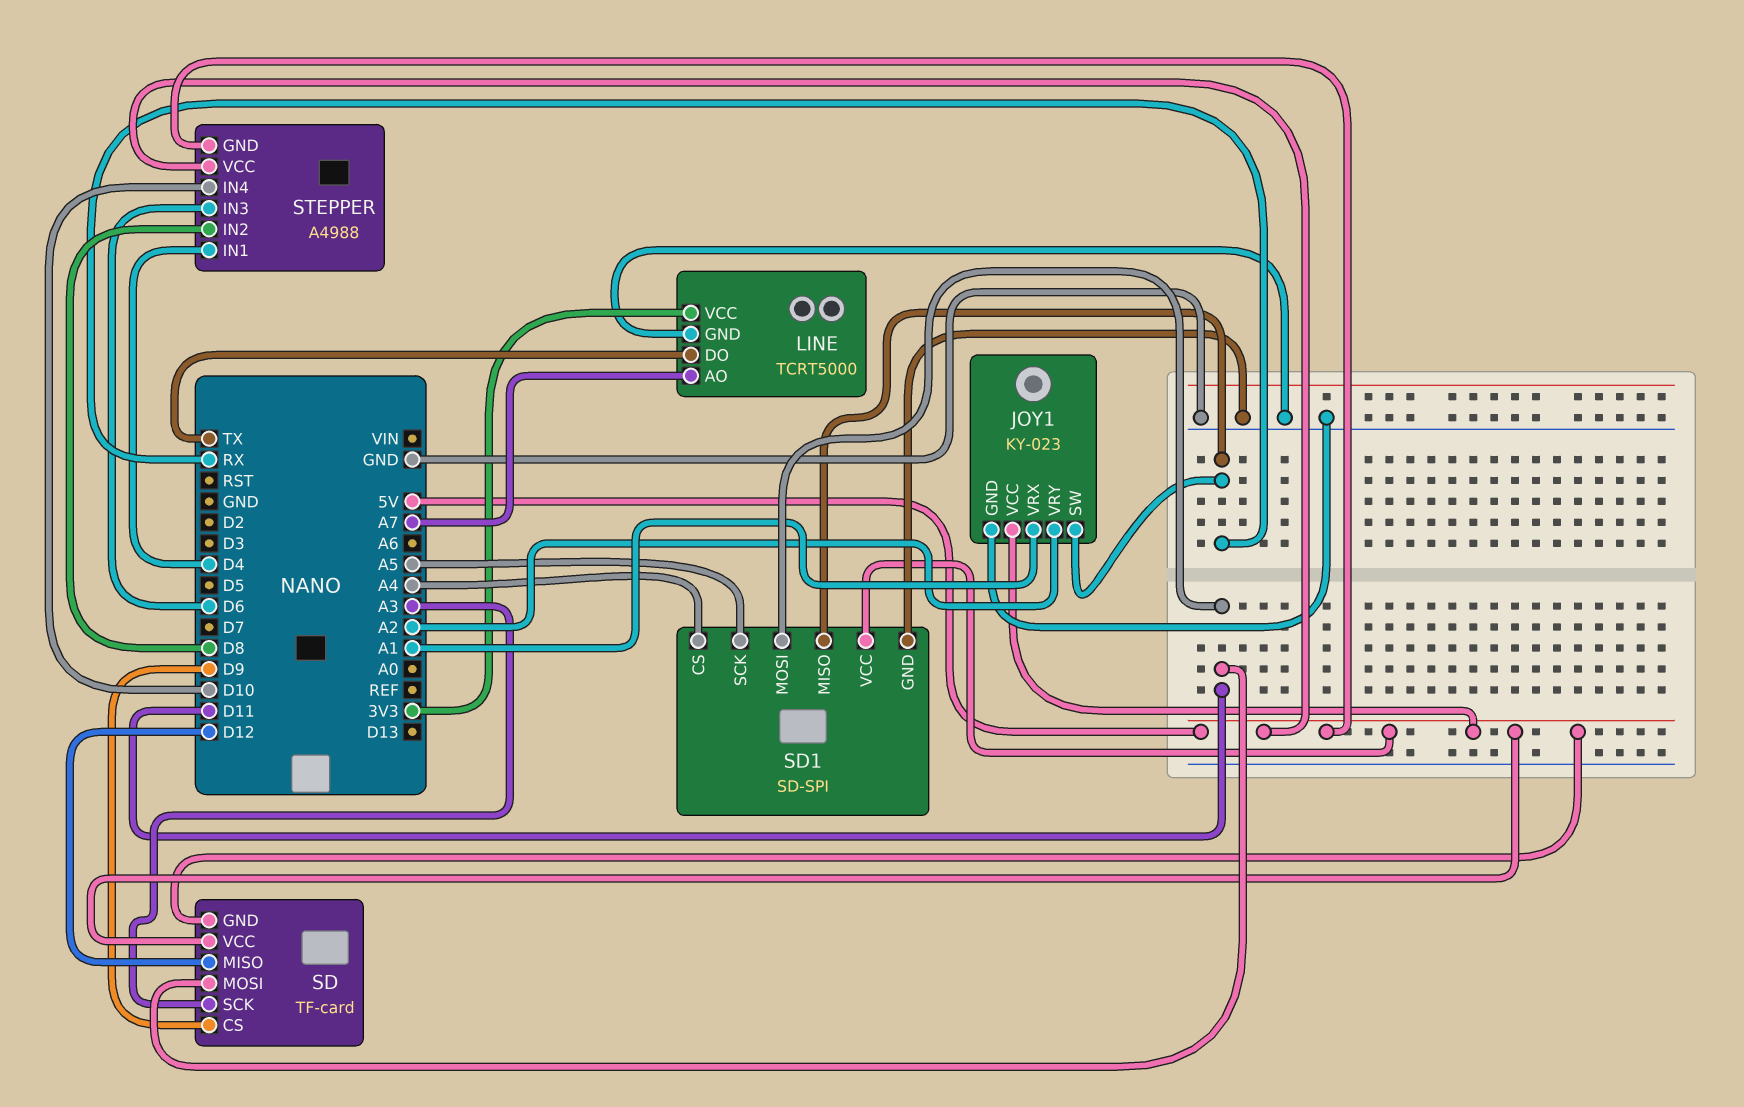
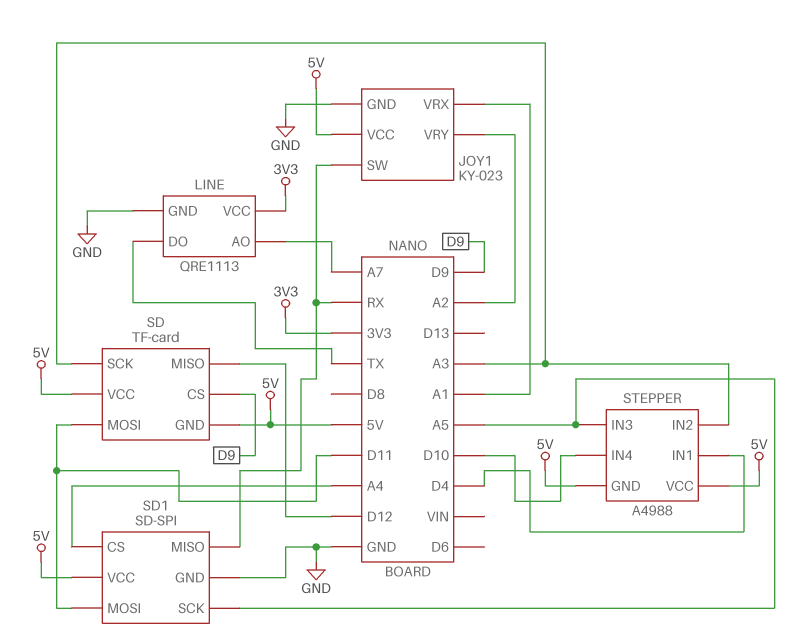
LINE: TCRT5000 -> QRE1113
STEPPER pin IN2: D8 -> A3
STEPPER pin IN3: D6 -> A5

